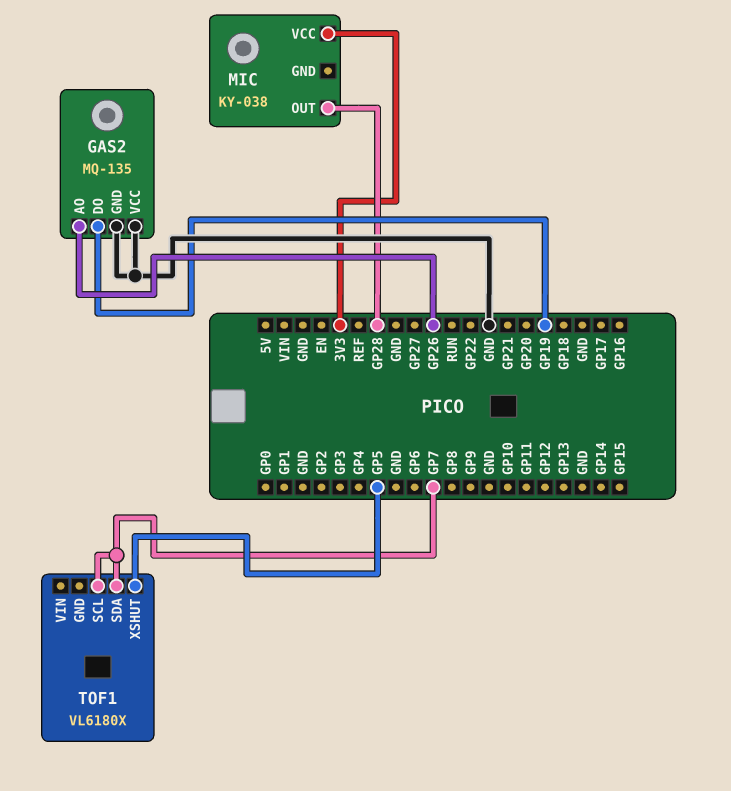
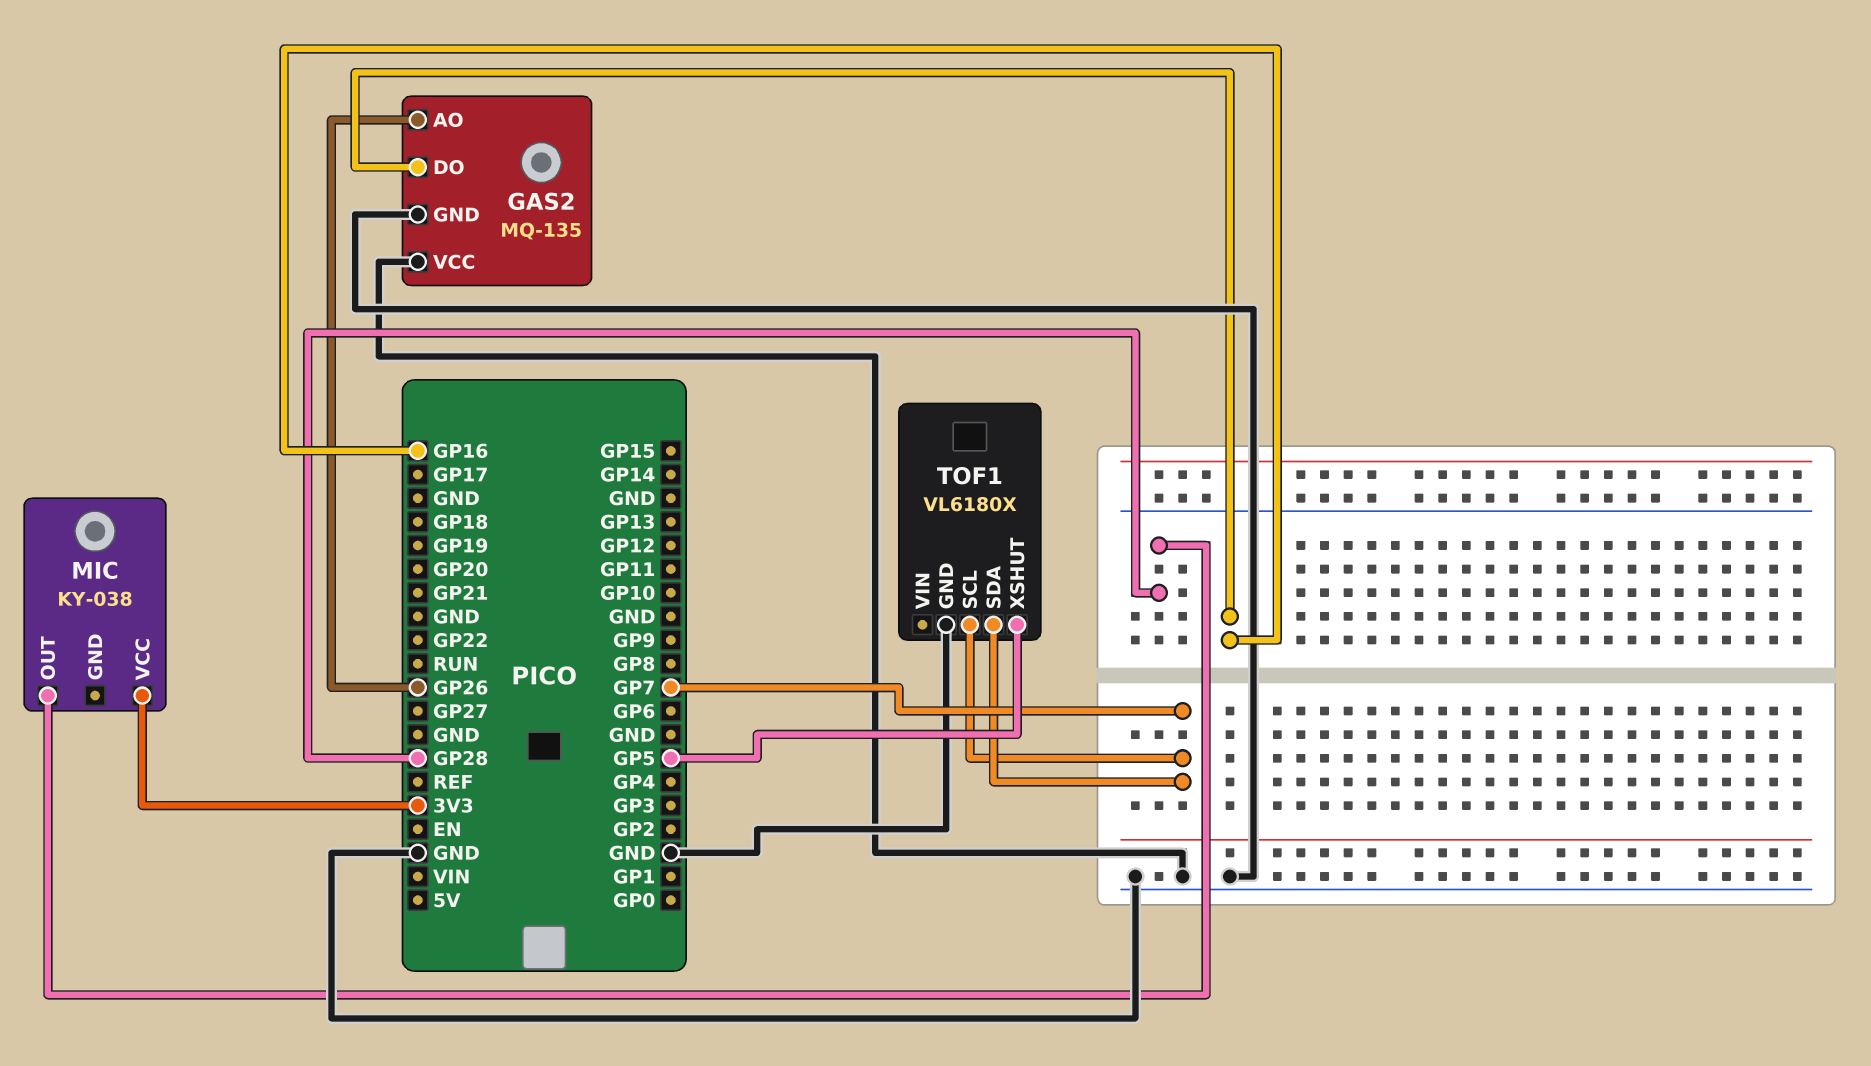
GAS2 pin DO: GP19 -> GP16
TOF1 pin GND: none -> GND

